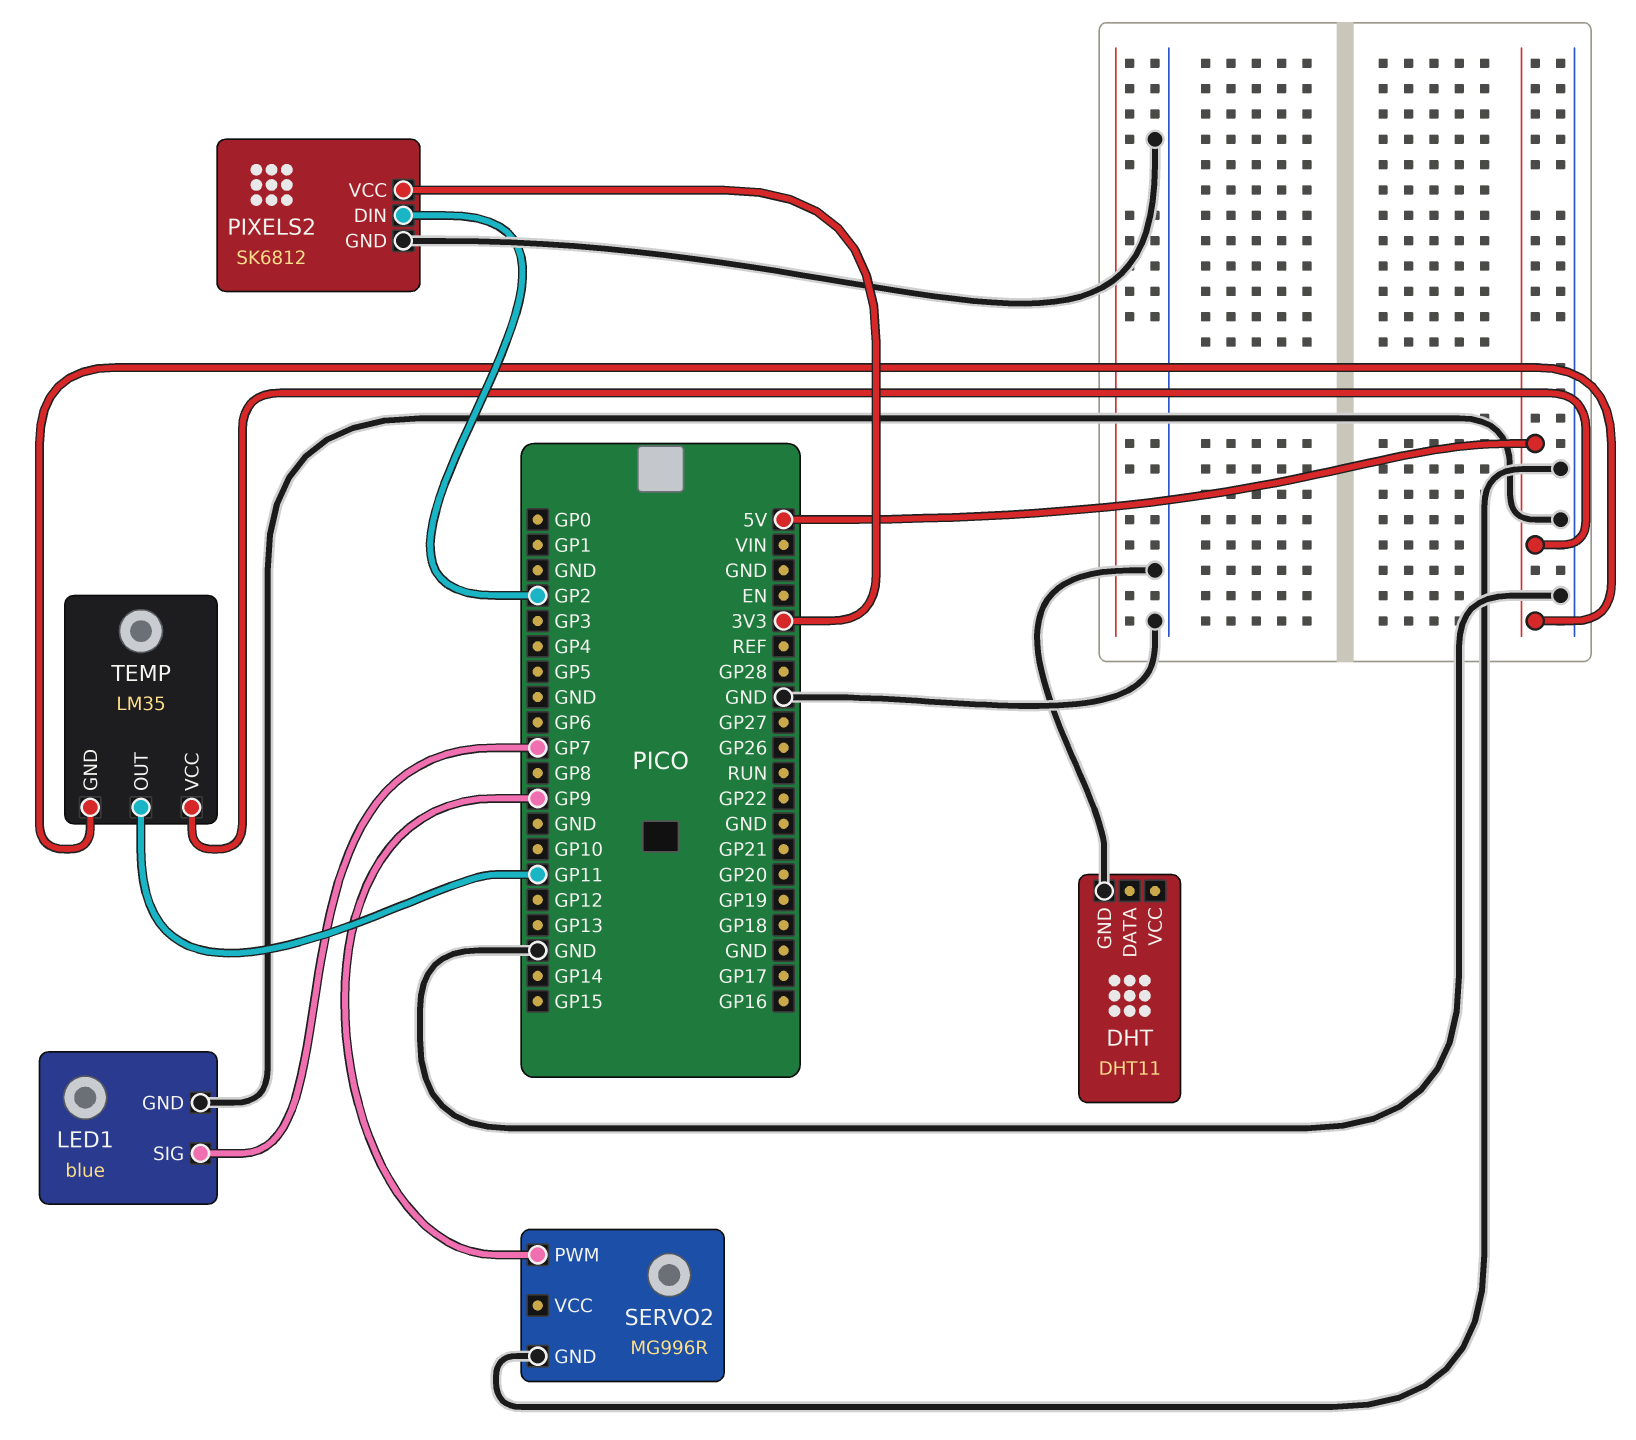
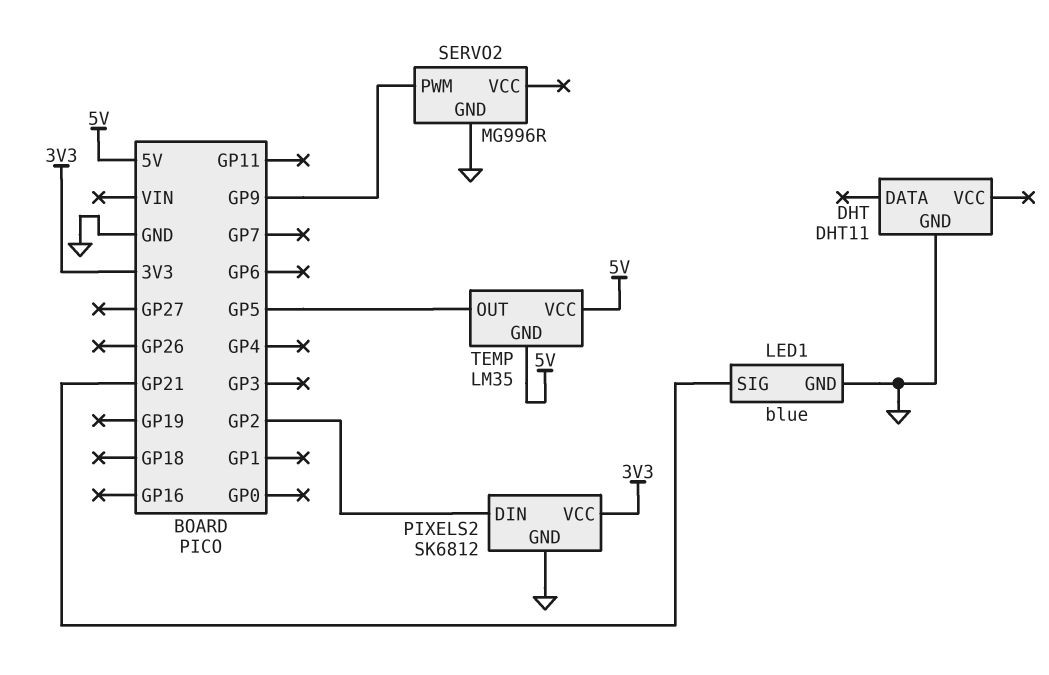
LED1 pin SIG: GP7 -> GP21
TEMP pin OUT: GP11 -> GP5

